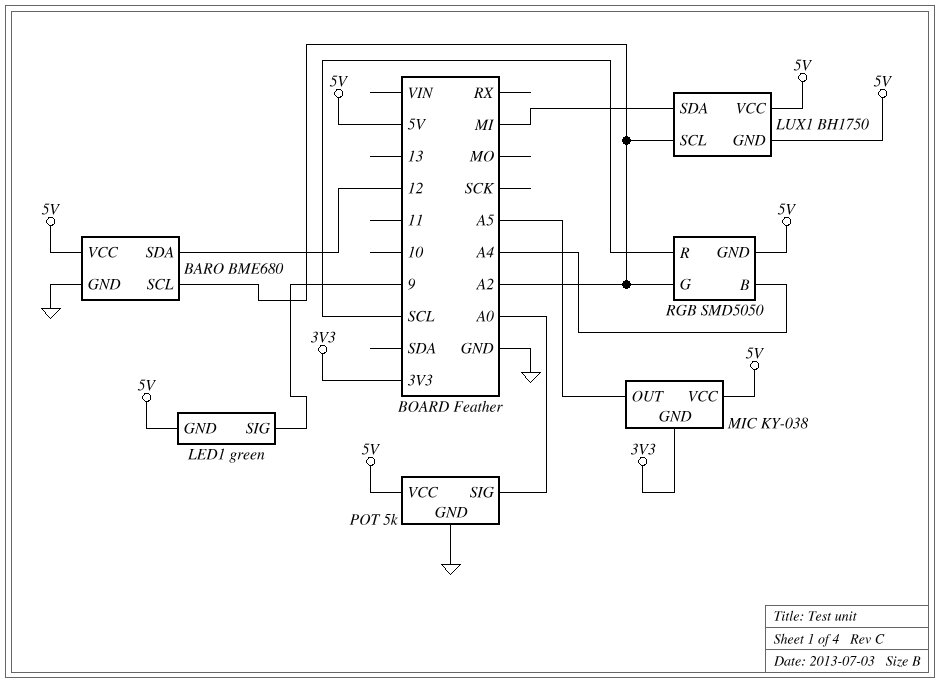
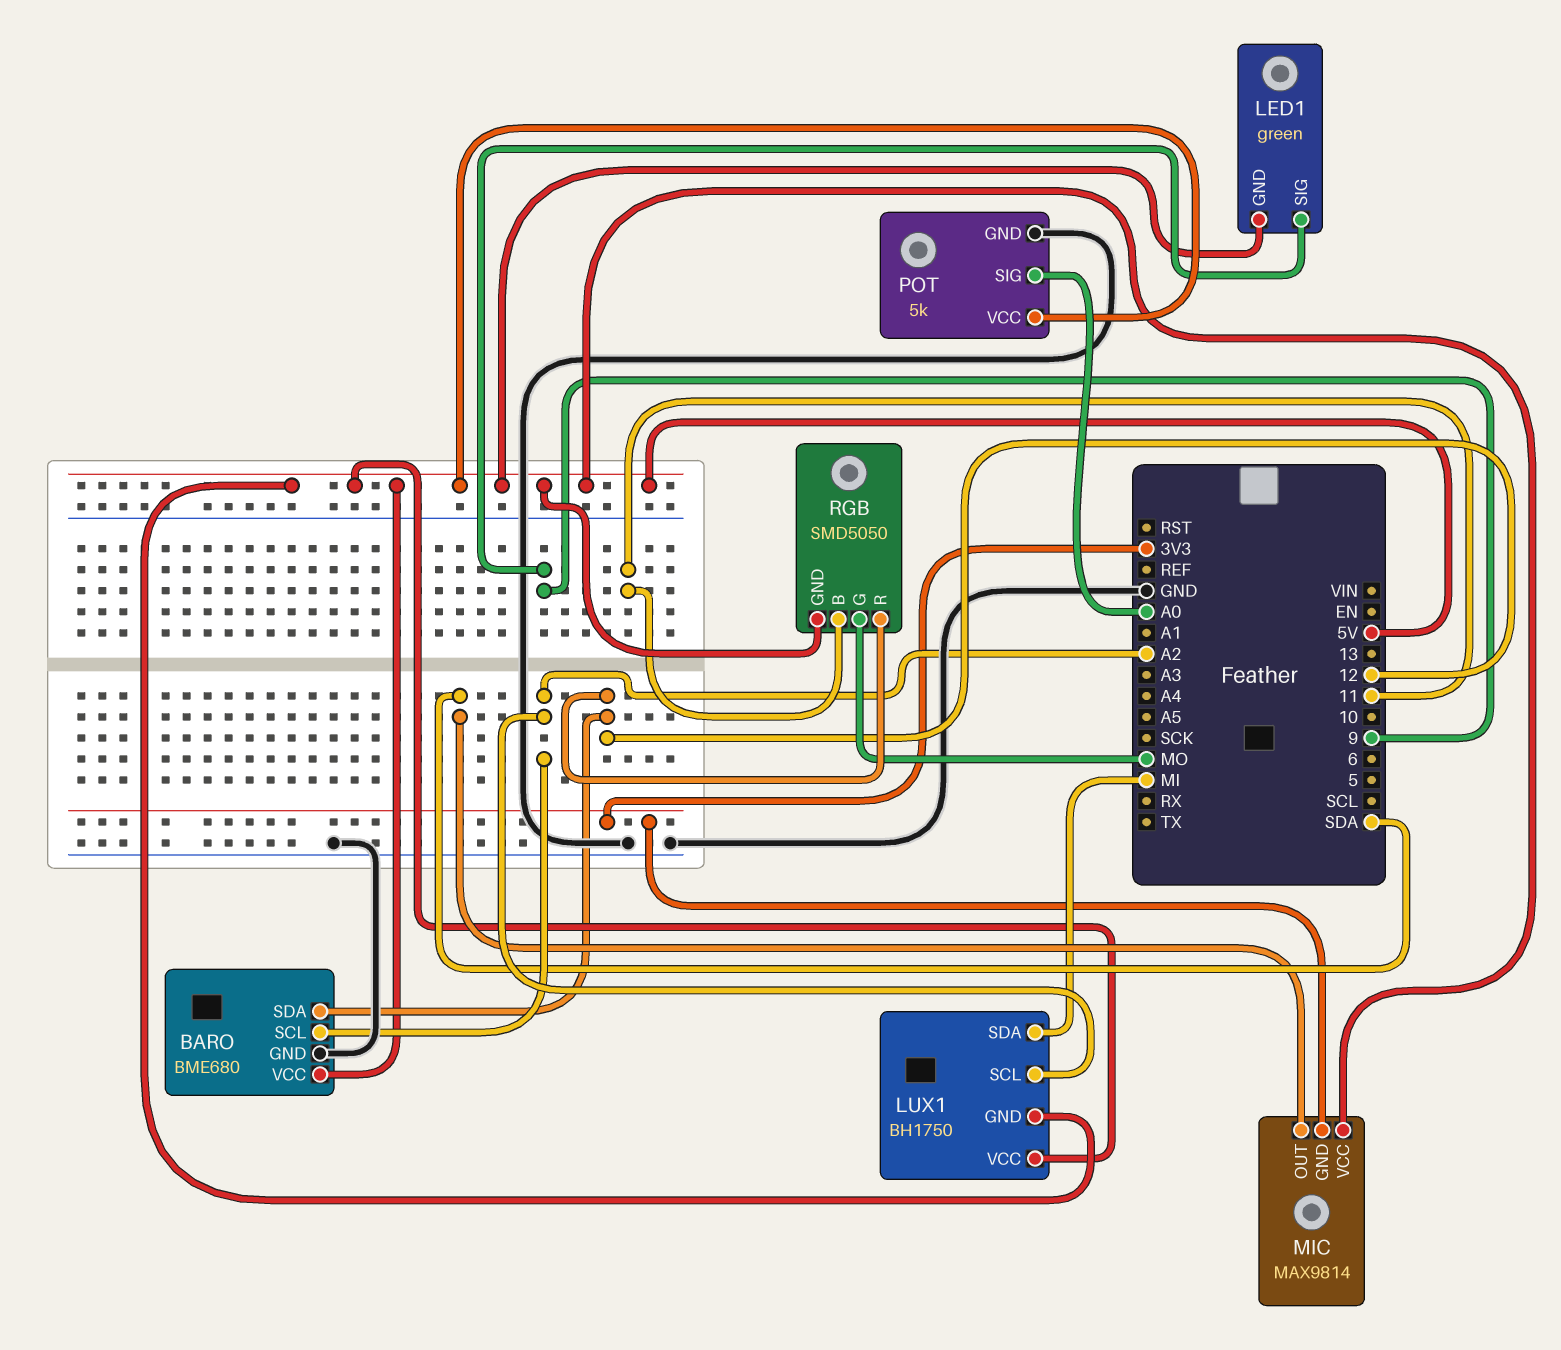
MIC: KY-038 -> MAX9814
MIC pin OUT: A5 -> SDA
RGB pin B: A4 -> 11
RGB pin G: A2 -> MO
RGB pin R: SCL -> 12

